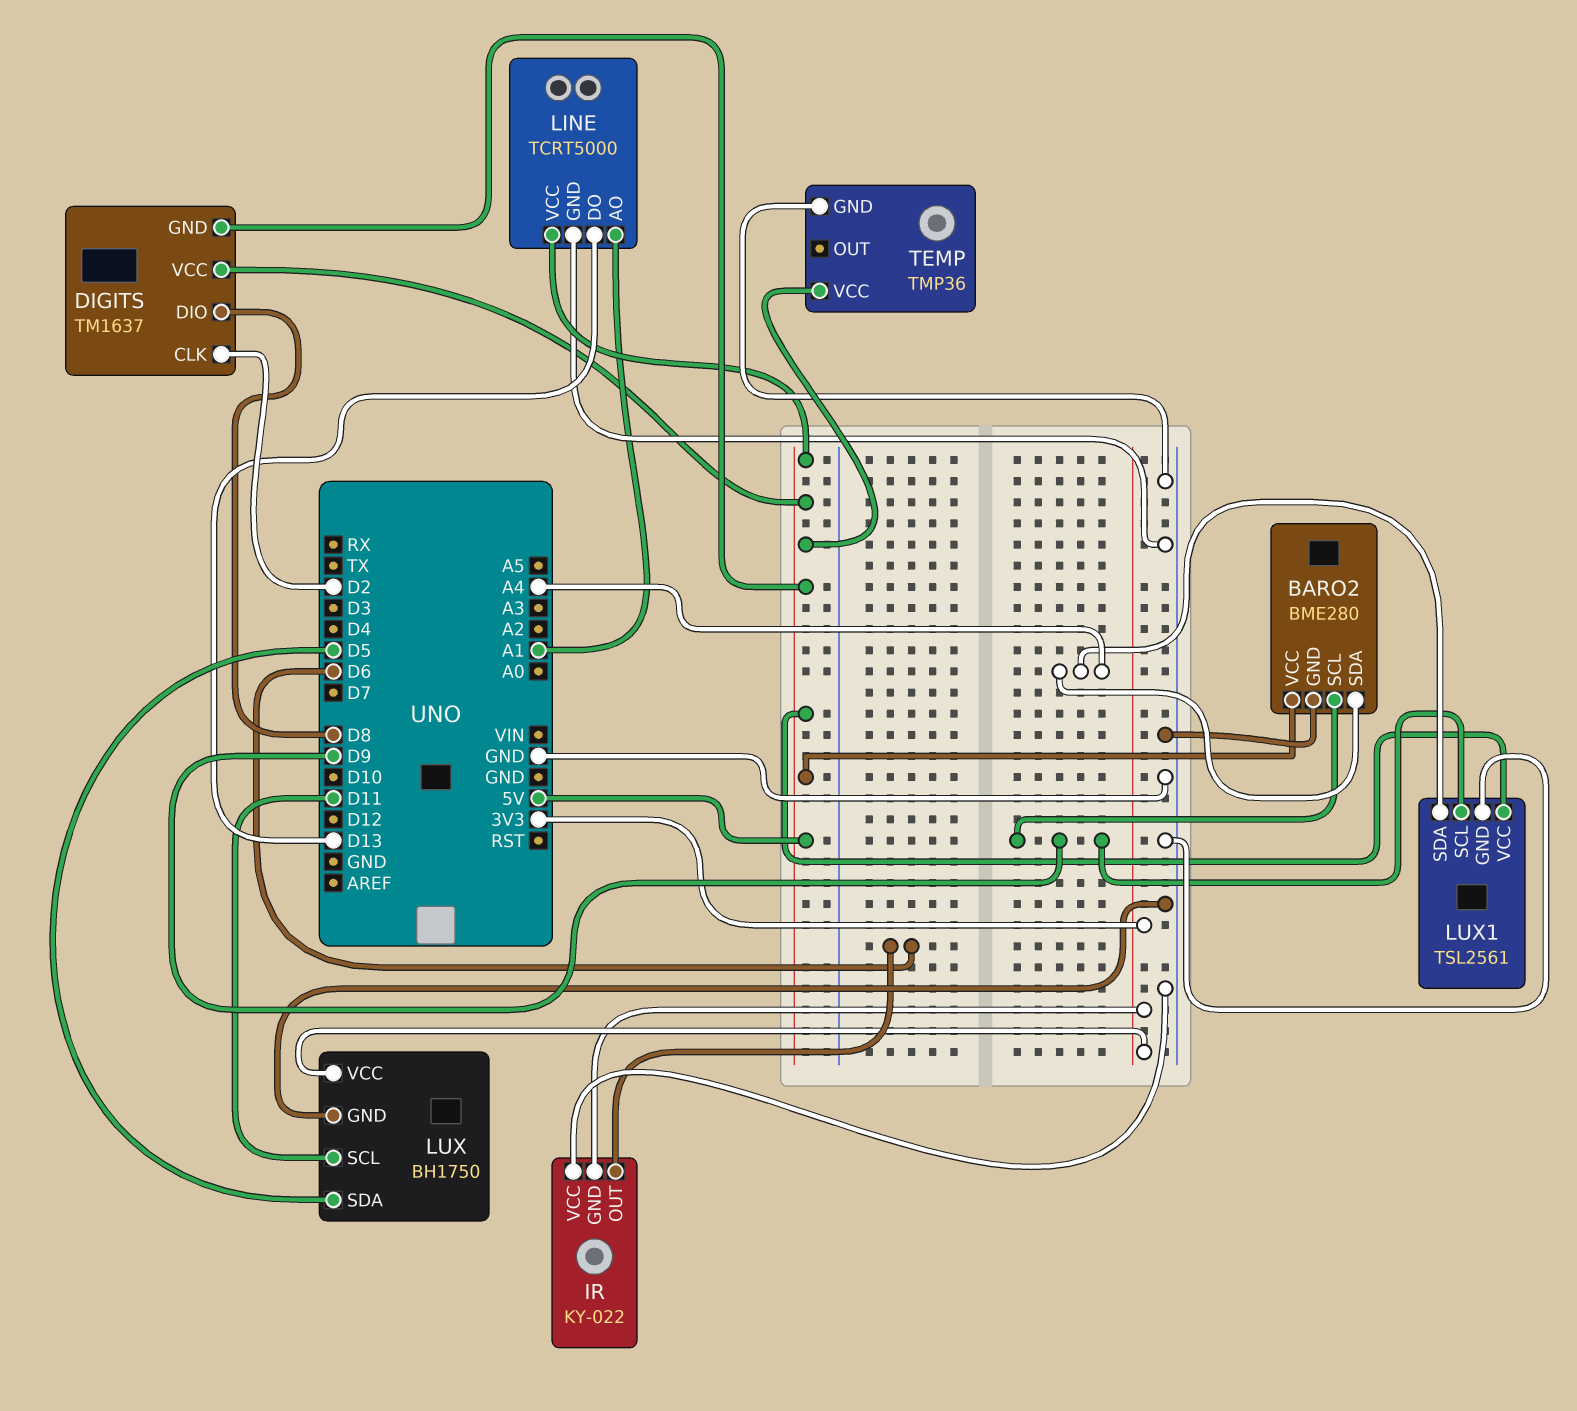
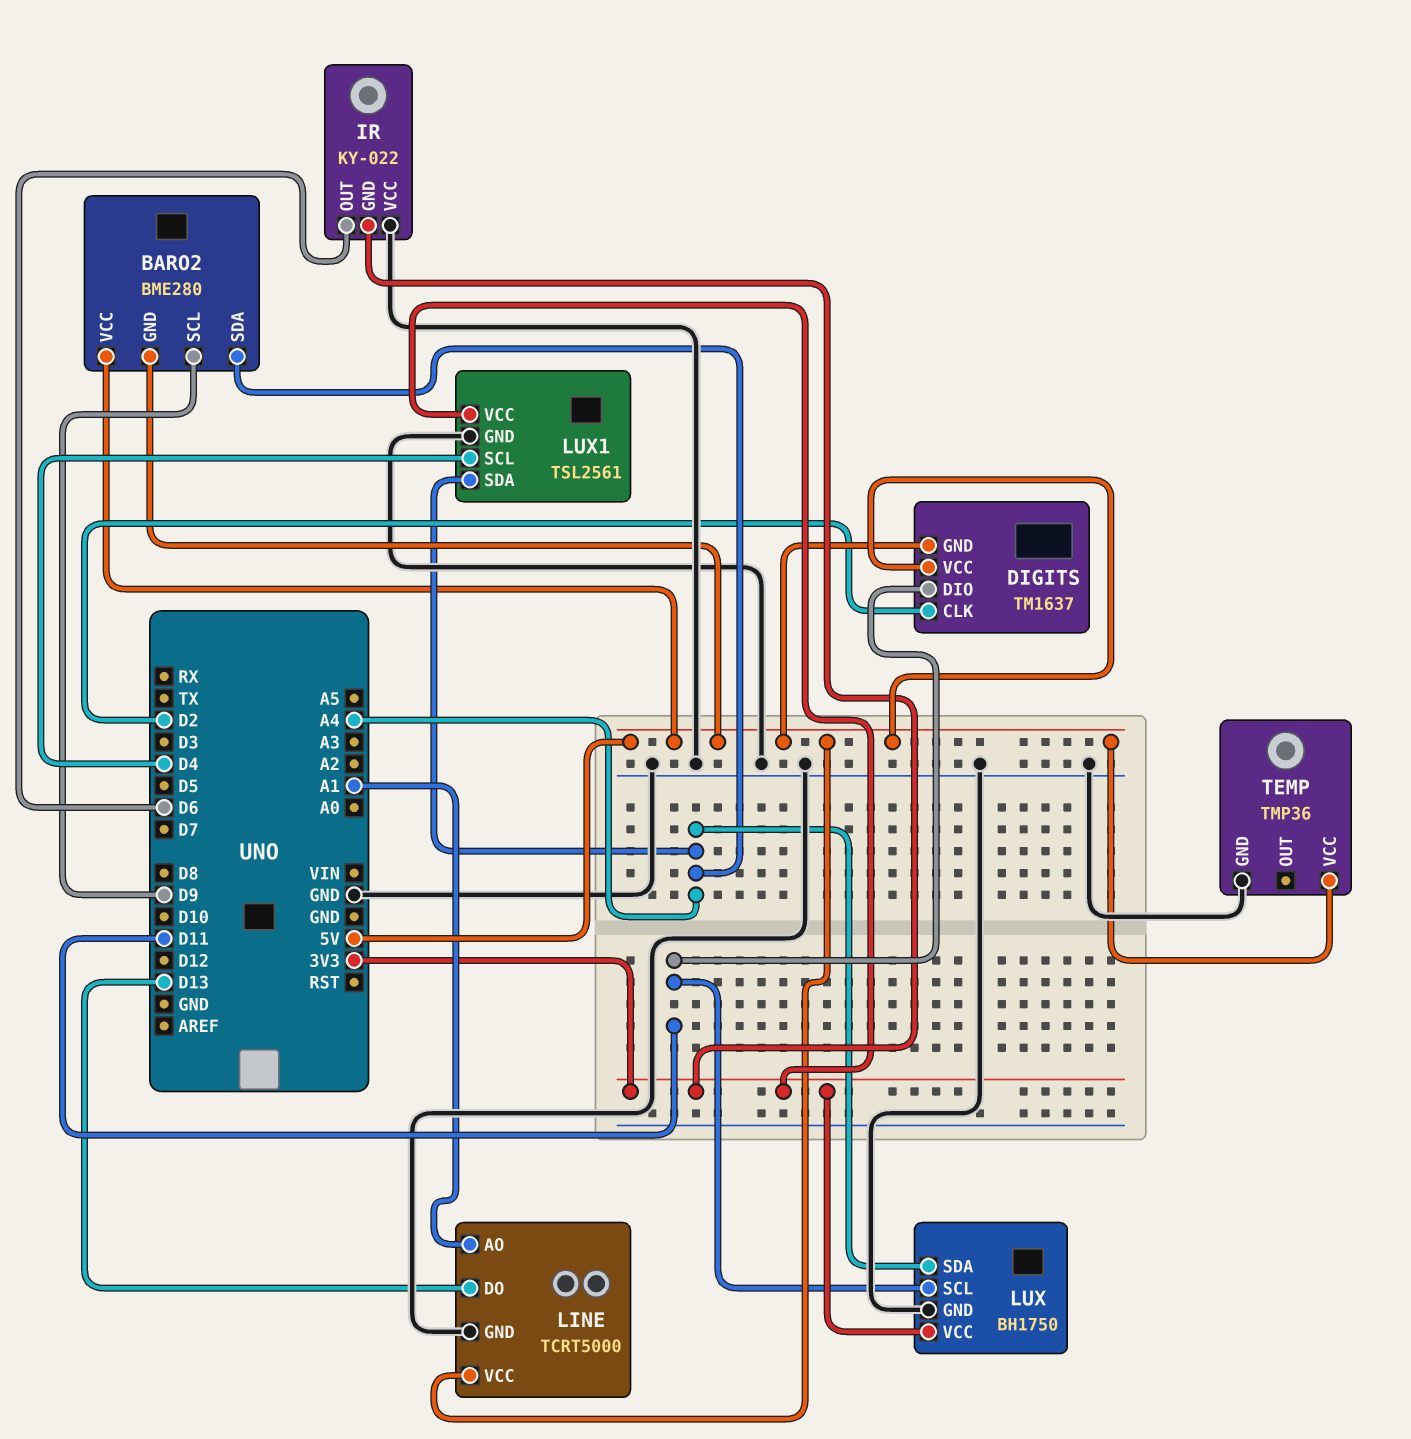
BARO2 pin GND: GND -> 5V
DIGITS pin DIO: D8 -> D11
LUX pin SDA: D5 -> A4
LUX1 pin SCL: D9 -> D4
LUX1 pin VCC: 5V -> 3V3

